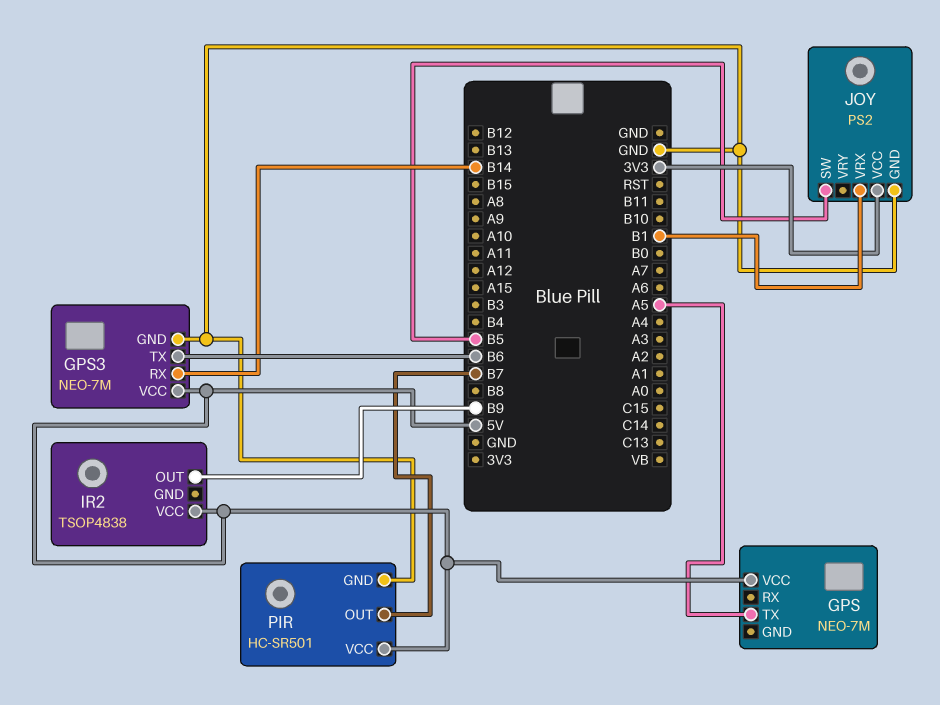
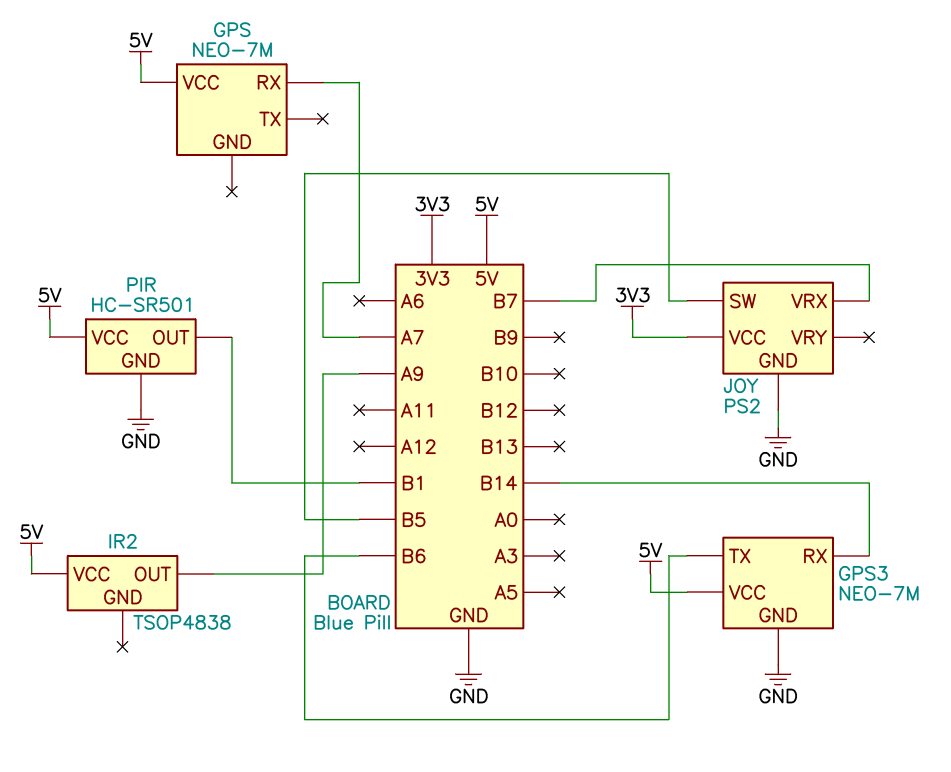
GPS pin RX: none -> A7
GPS pin TX: A5 -> none
IR2 pin OUT: B9 -> A9
JOY pin VRX: B1 -> B7
PIR pin OUT: B7 -> B1

